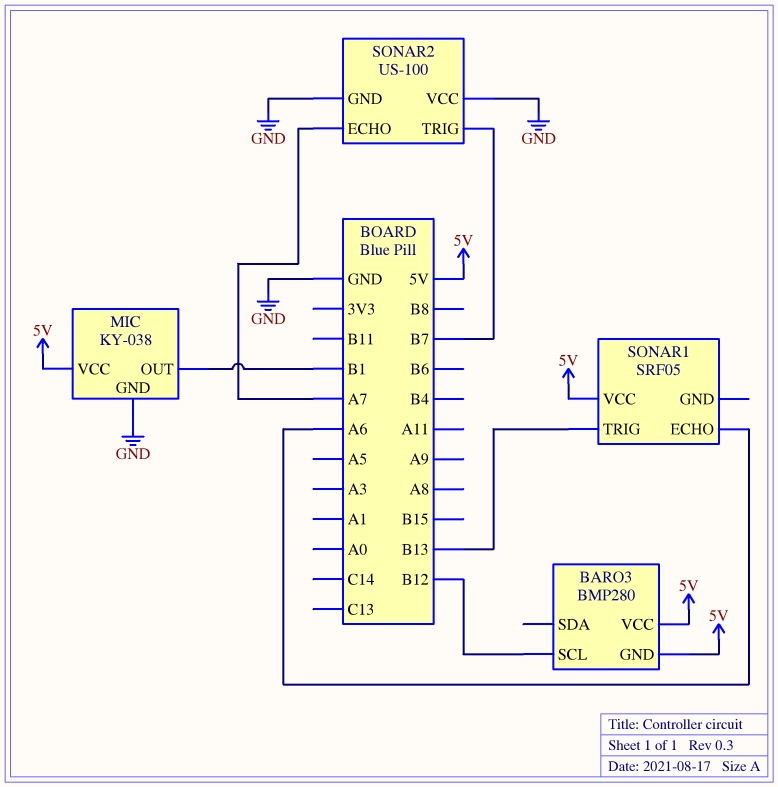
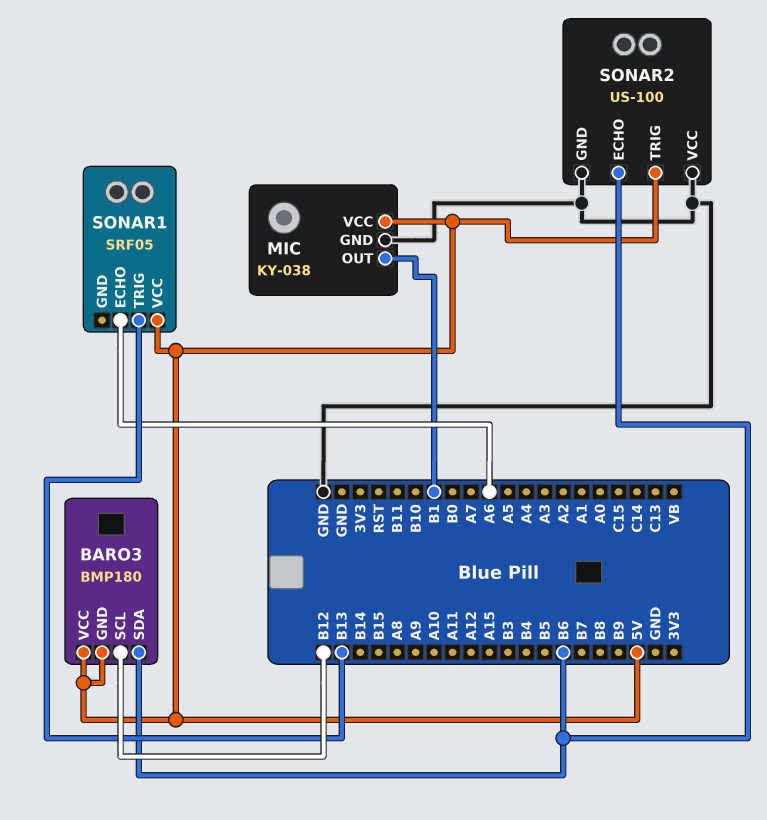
BARO3: BMP280 -> BMP180
BARO3 pin SDA: none -> B6
SONAR2 pin ECHO: A7 -> B6
SONAR2 pin TRIG: B7 -> 5V

